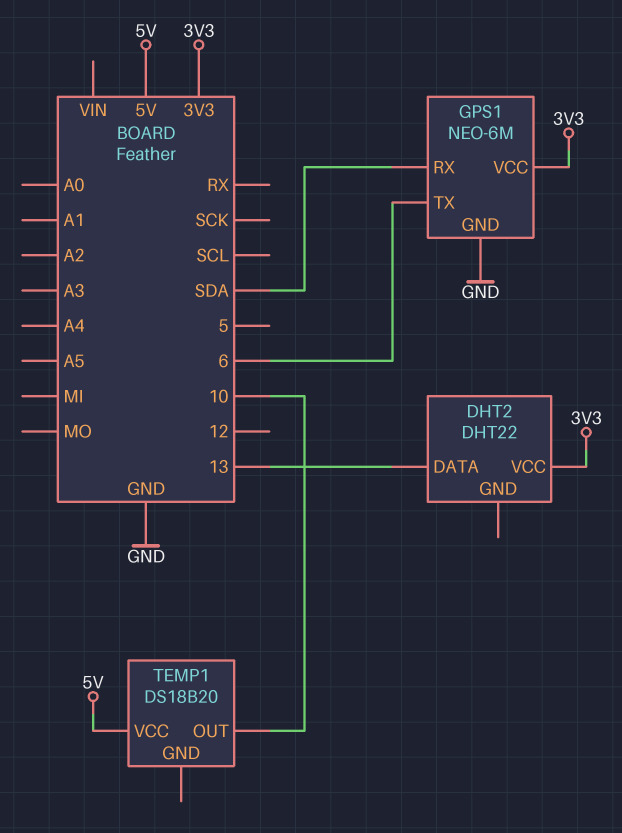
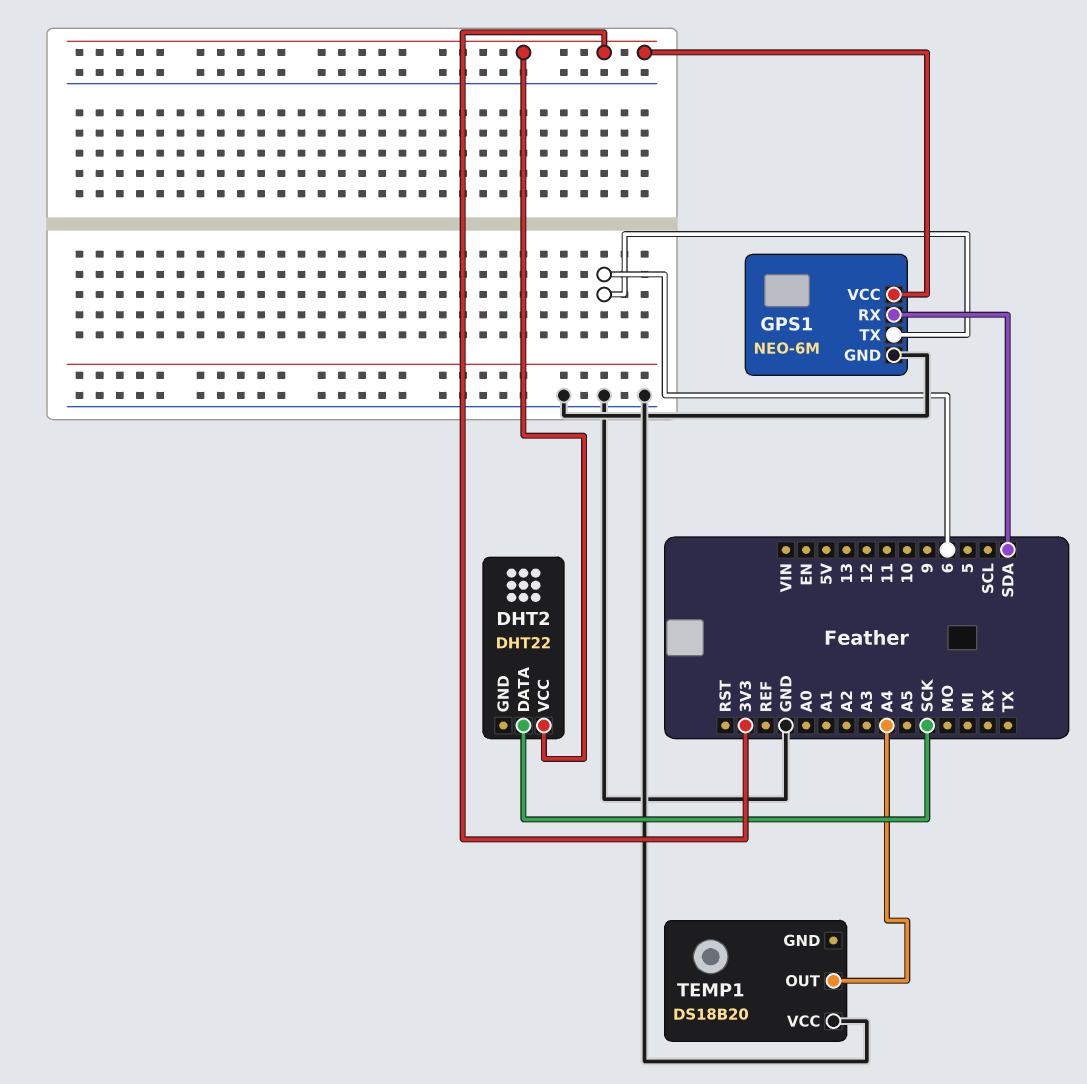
DHT2 pin DATA: 13 -> SCK
TEMP1 pin OUT: 10 -> A4
TEMP1 pin VCC: 5V -> GND

